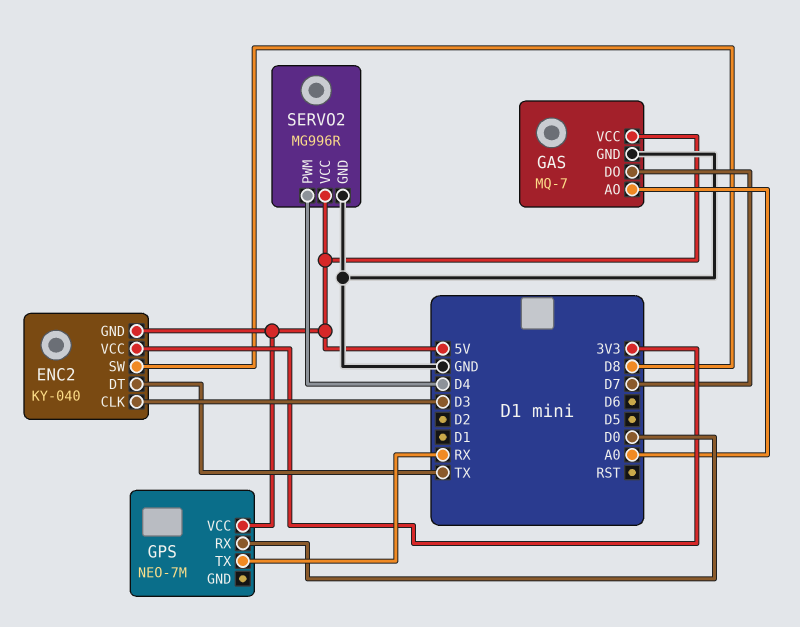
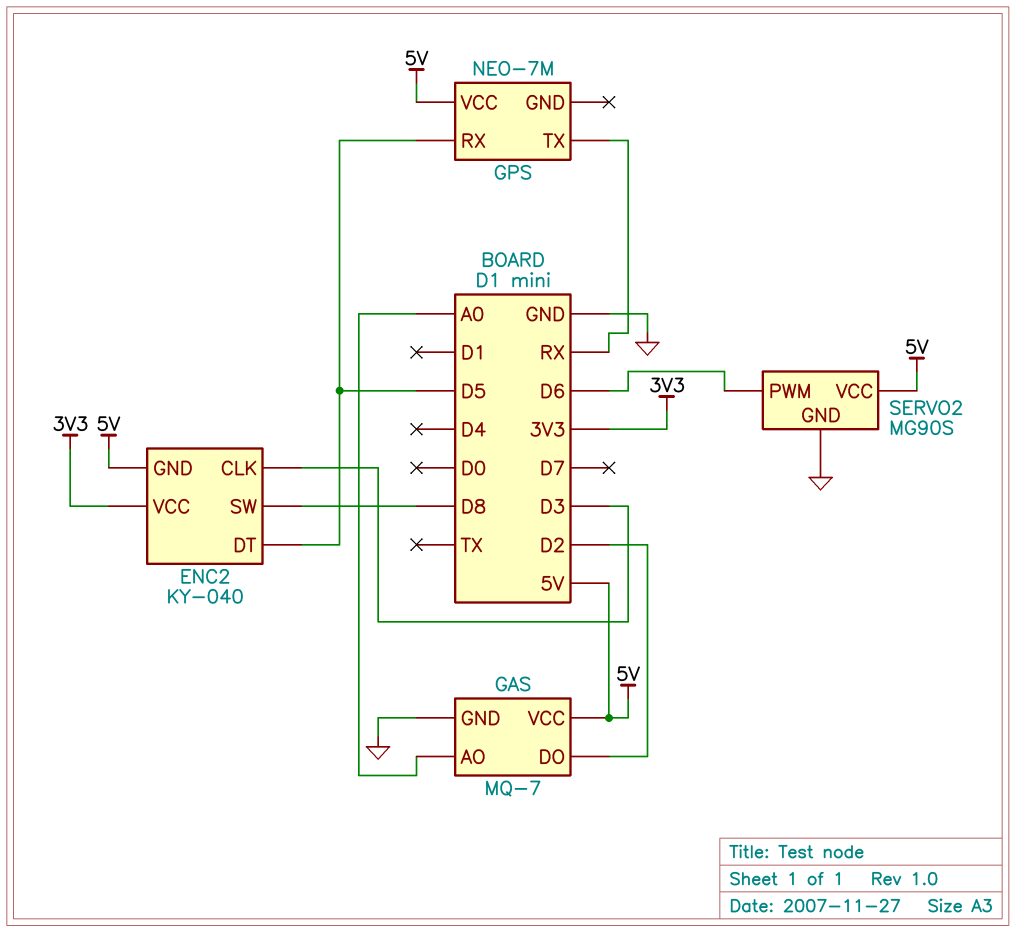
ENC2 pin DT: TX -> D5
GAS pin DO: D7 -> D2
GPS pin RX: D0 -> D5
SERVO2: MG996R -> MG90S
SERVO2 pin PWM: D4 -> D6

